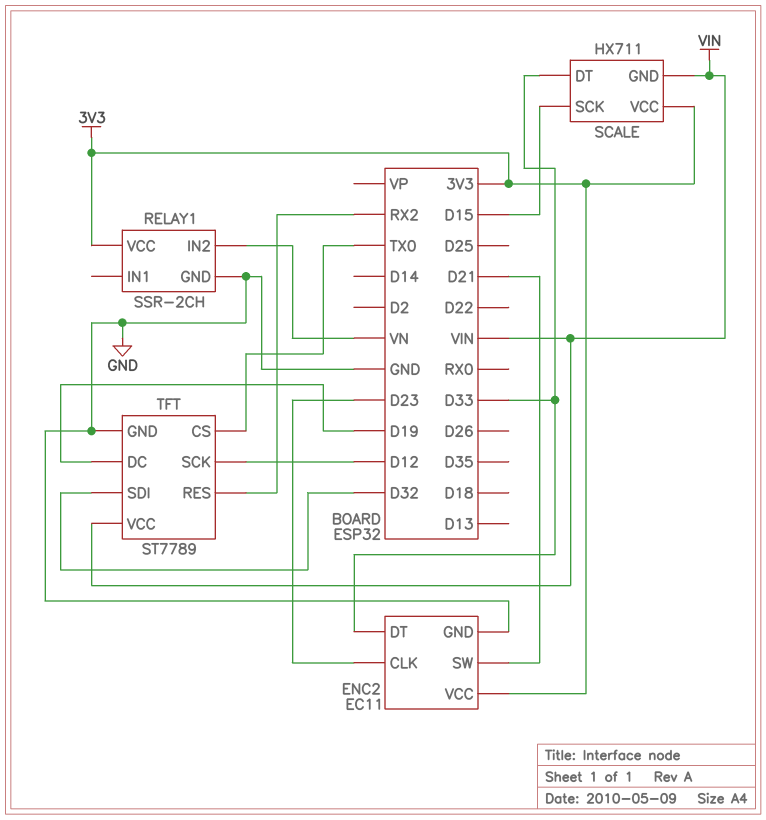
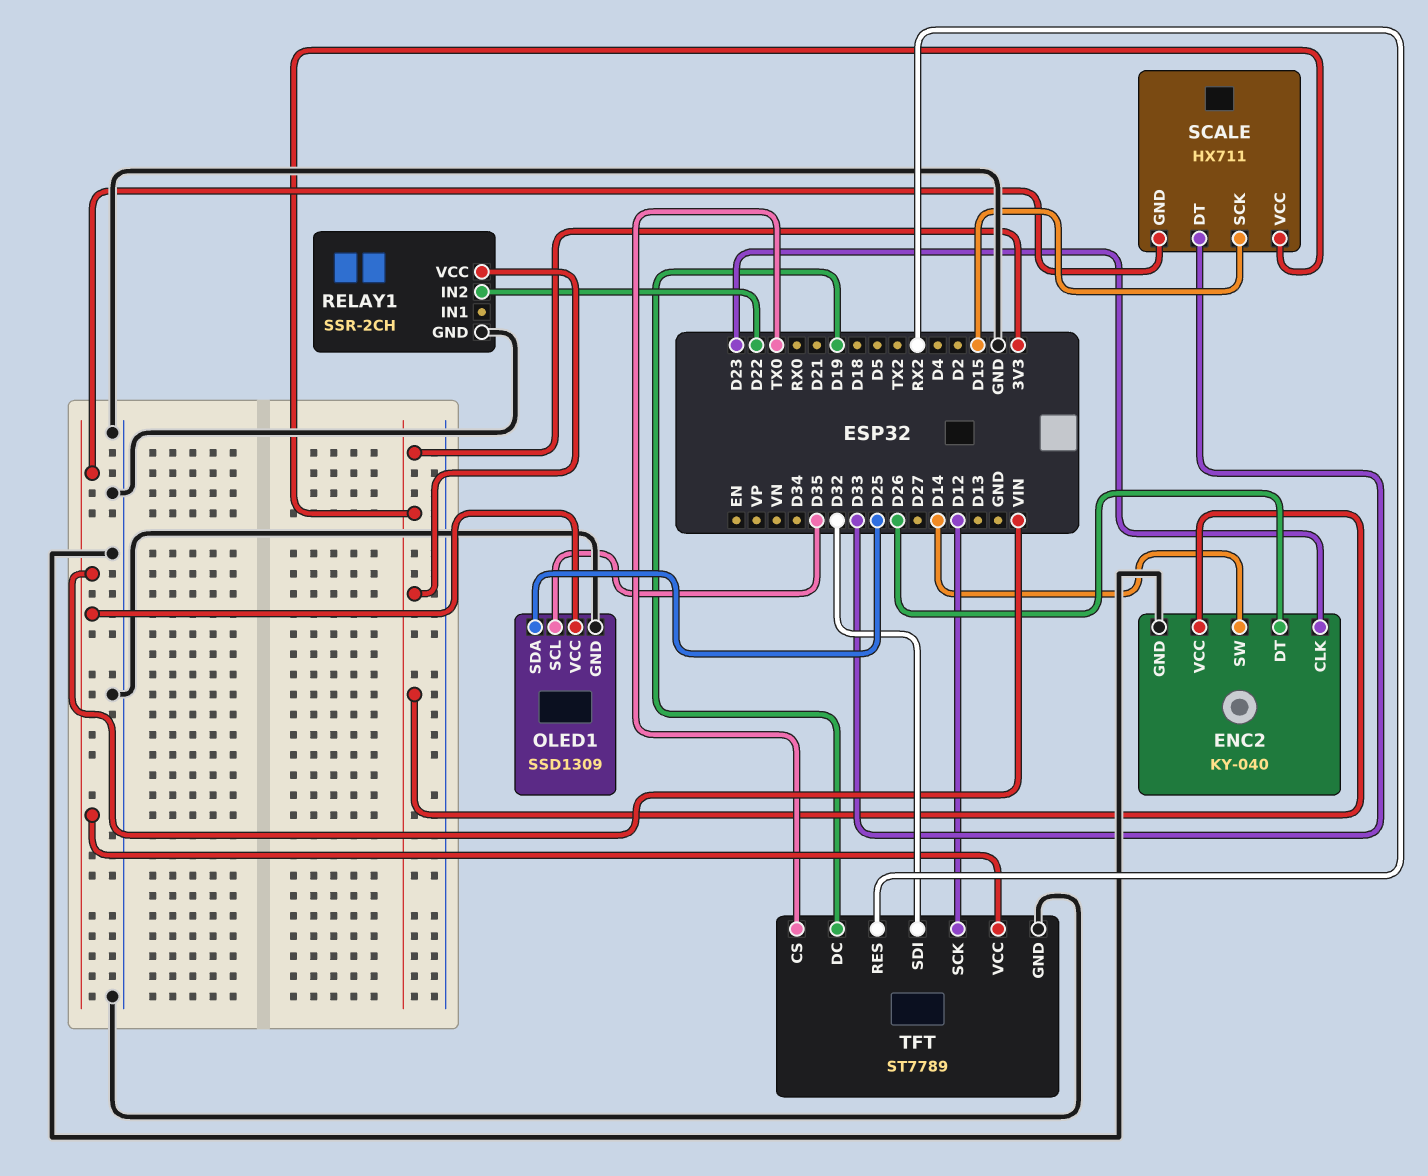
ENC2: EC11 -> KY-040
ENC2 pin DT: D33 -> D26
ENC2 pin SW: D21 -> D14
OLED1: none -> SSD1309
OLED1 pin GND: none -> GND
OLED1 pin SCL: none -> D35
OLED1 pin SDA: none -> D25
OLED1 pin VCC: none -> VIN
RELAY1 pin IN2: VN -> D22

